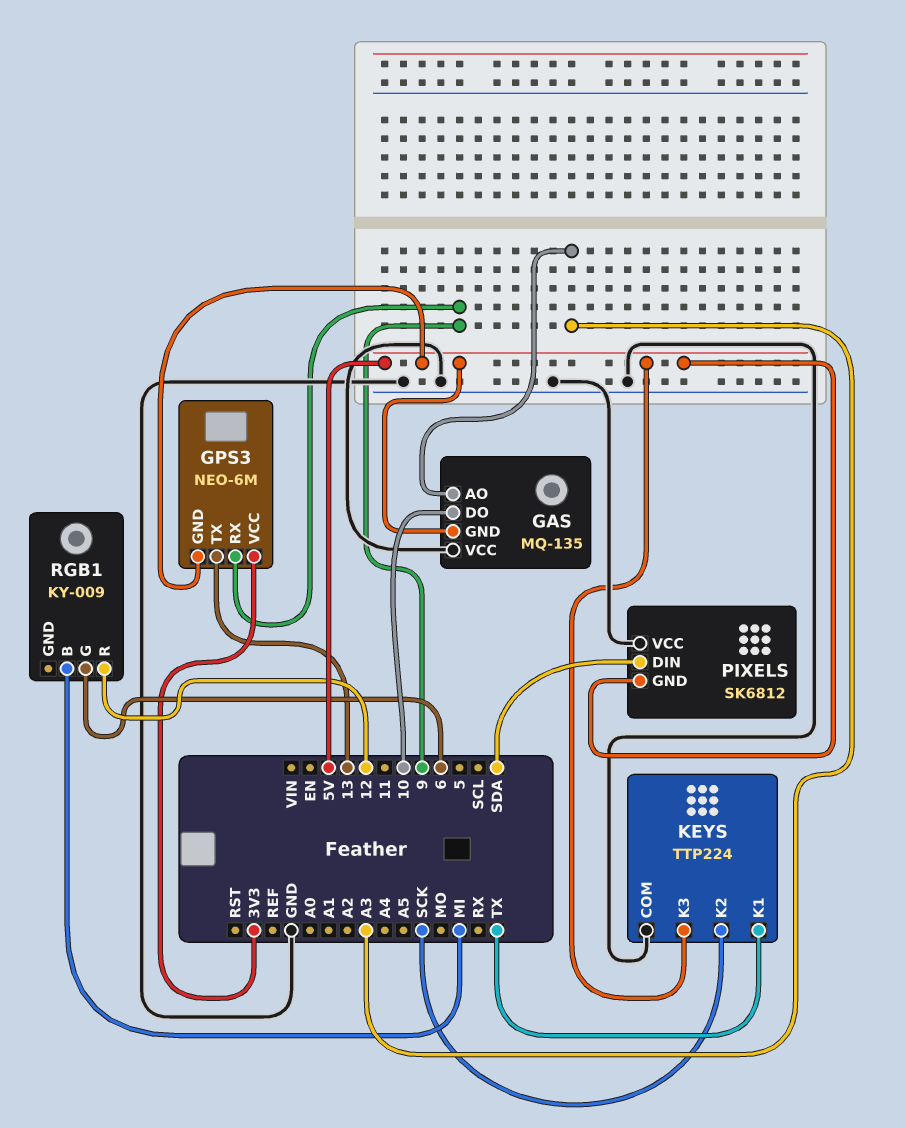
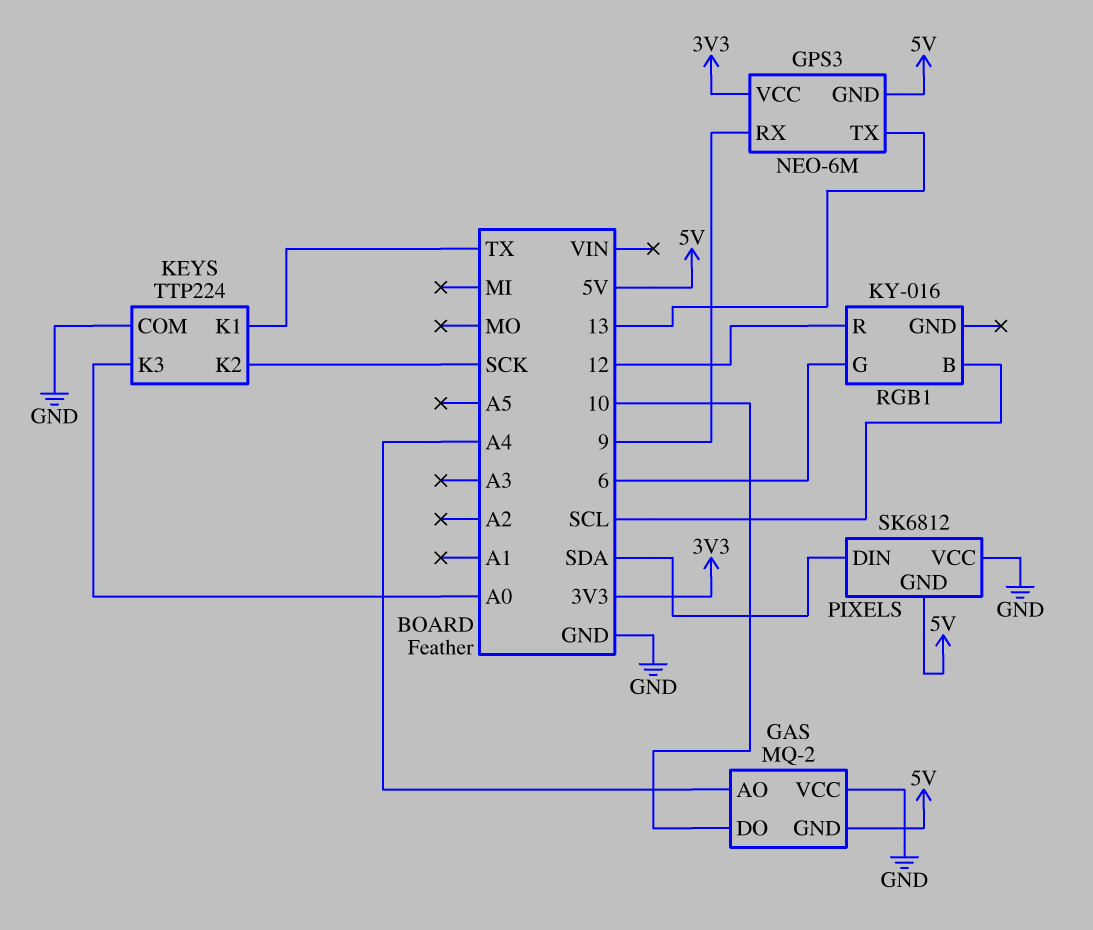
GAS: MQ-135 -> MQ-2
GAS pin AO: A3 -> A4
KEYS pin K3: 5V -> A0
RGB1: KY-009 -> KY-016
RGB1 pin B: MI -> SCL

